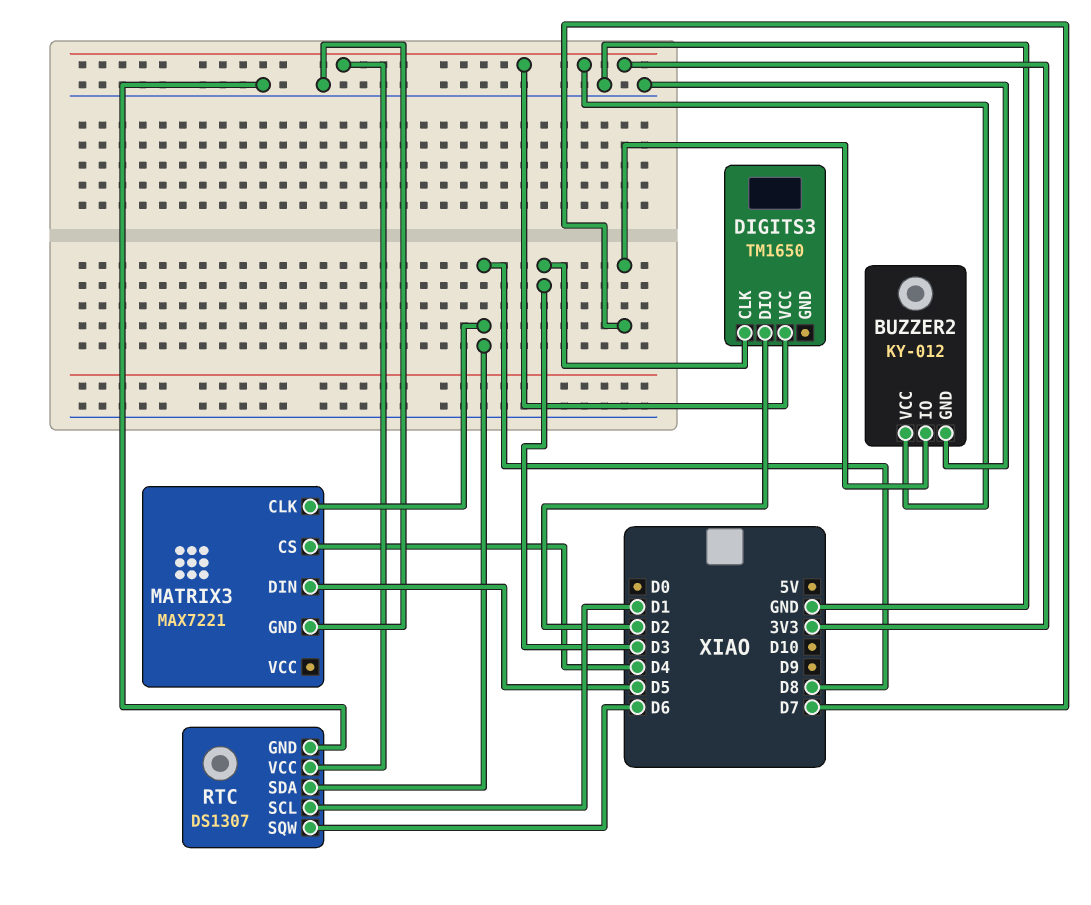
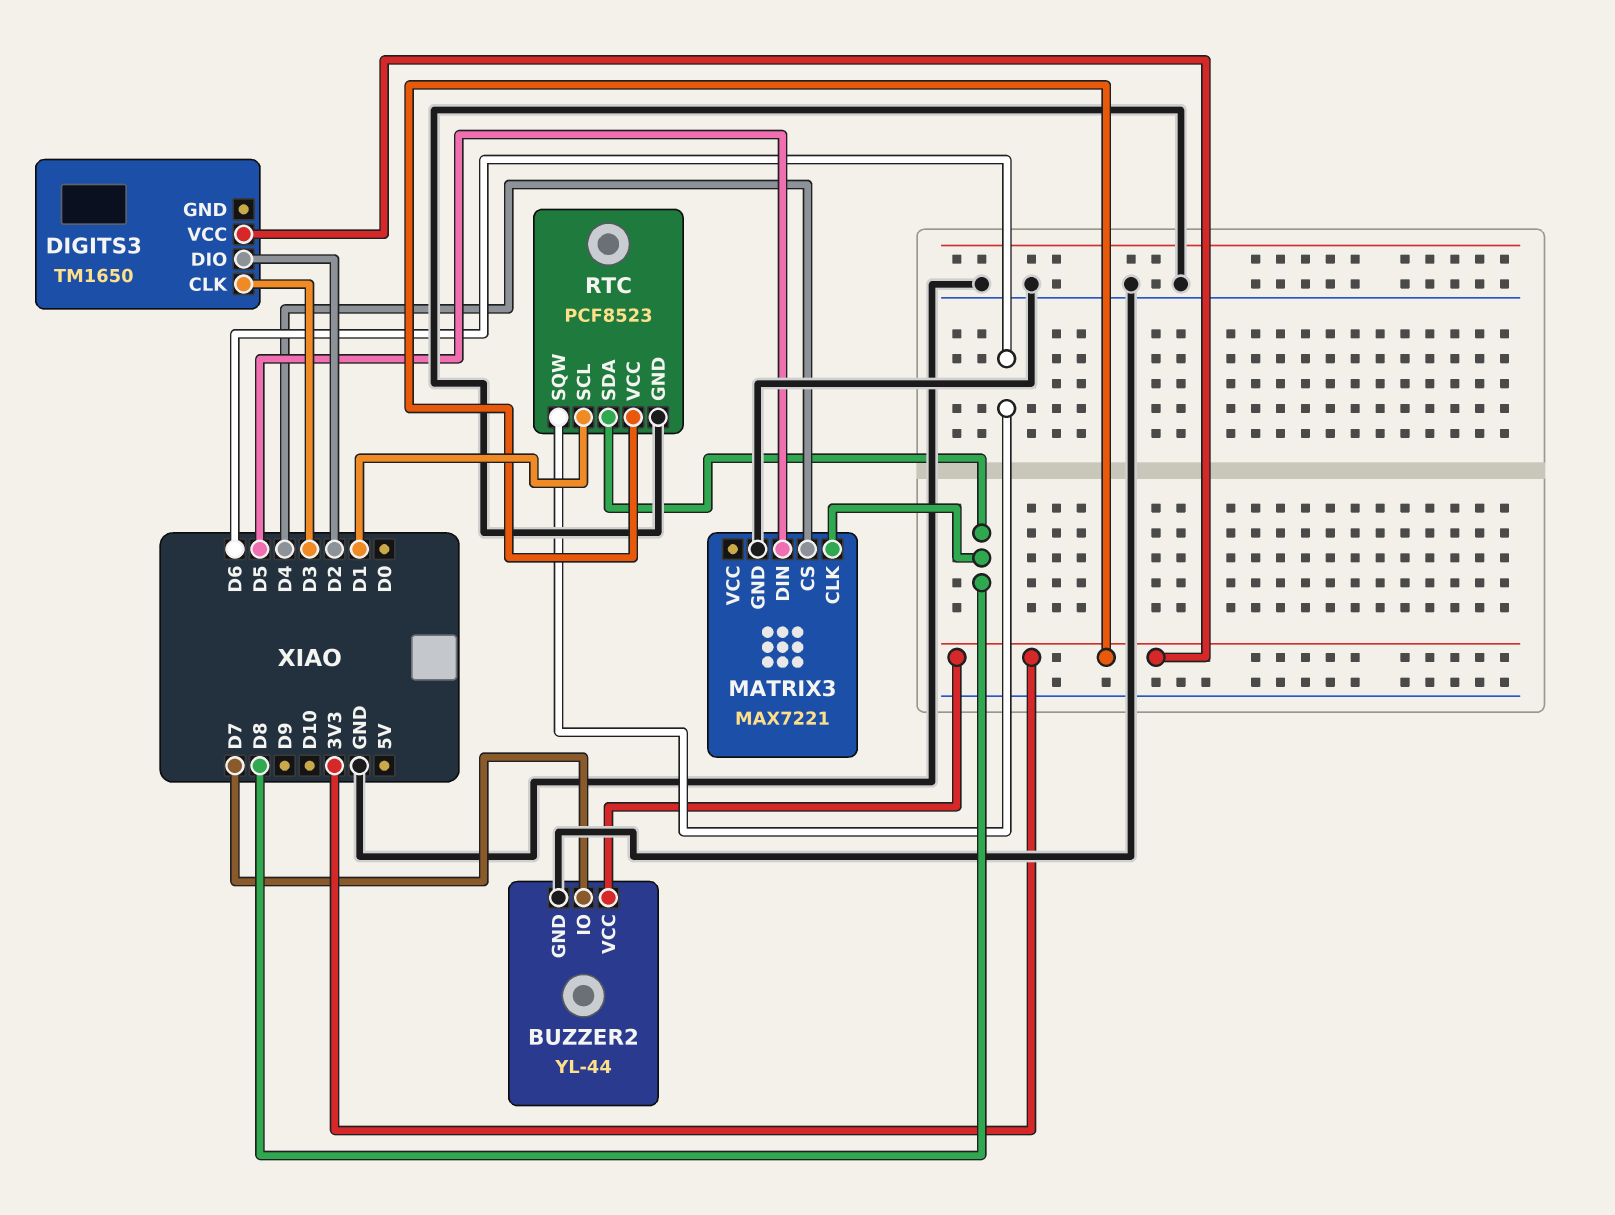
BUZZER2: KY-012 -> YL-44
RTC: DS1307 -> PCF8523

